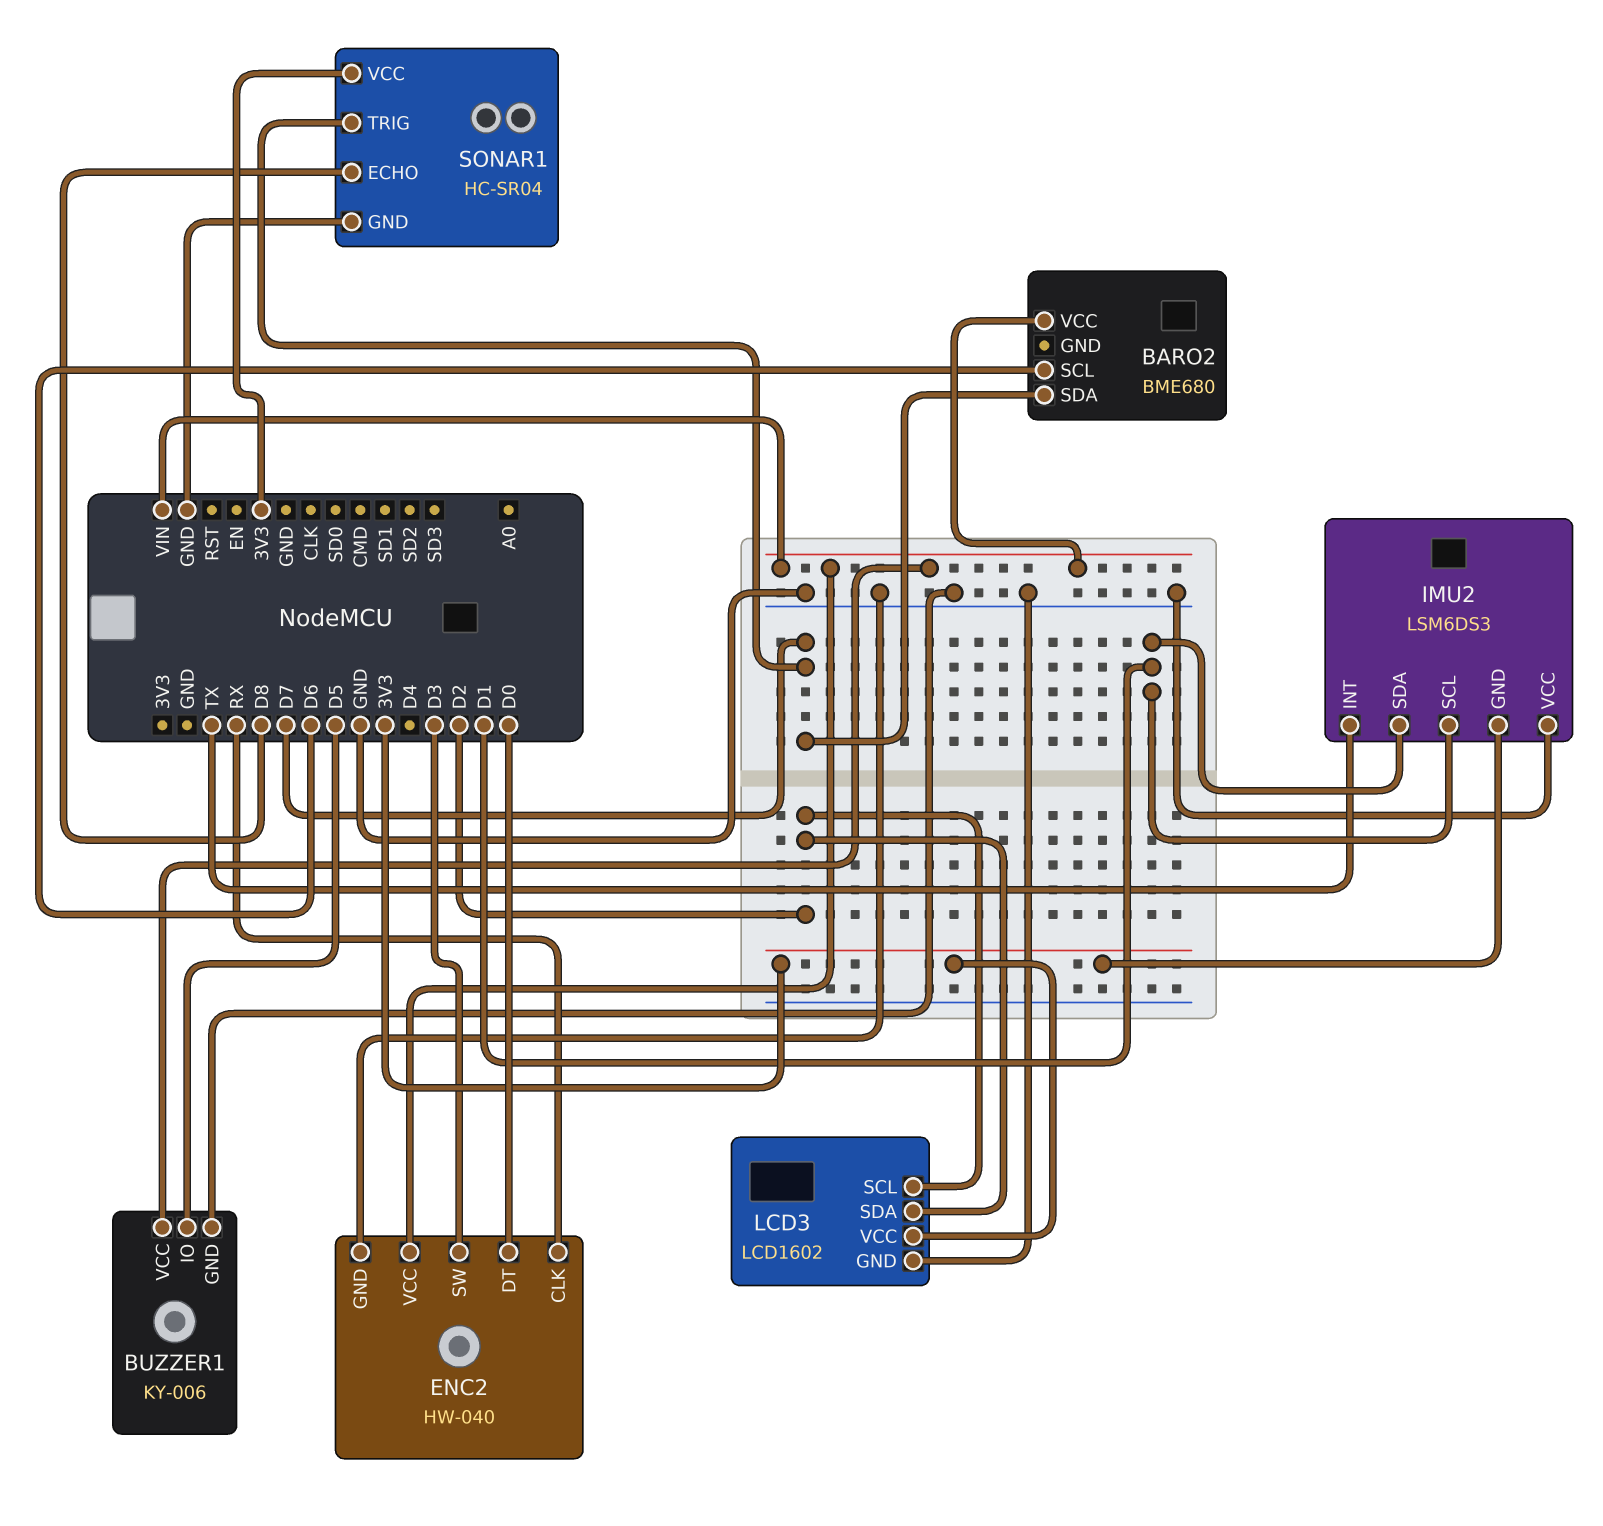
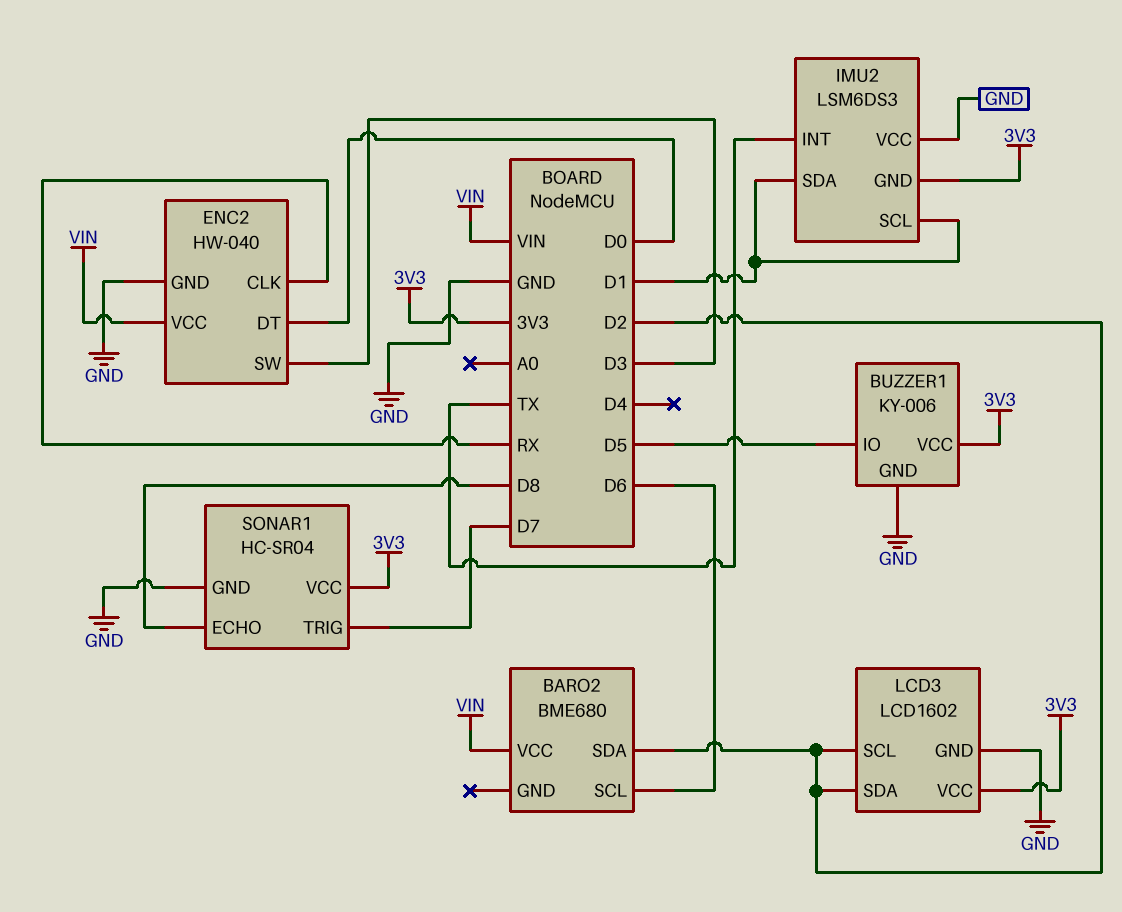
BARO2 pin SDA: D7 -> D2
BUZZER1 pin VCC: VIN -> 3V3

